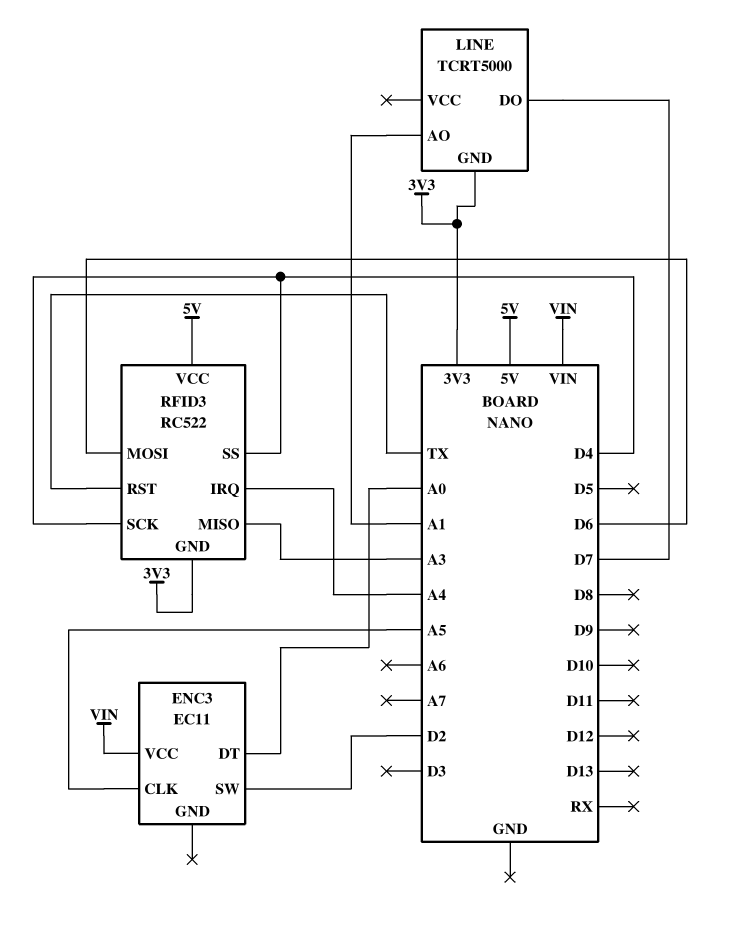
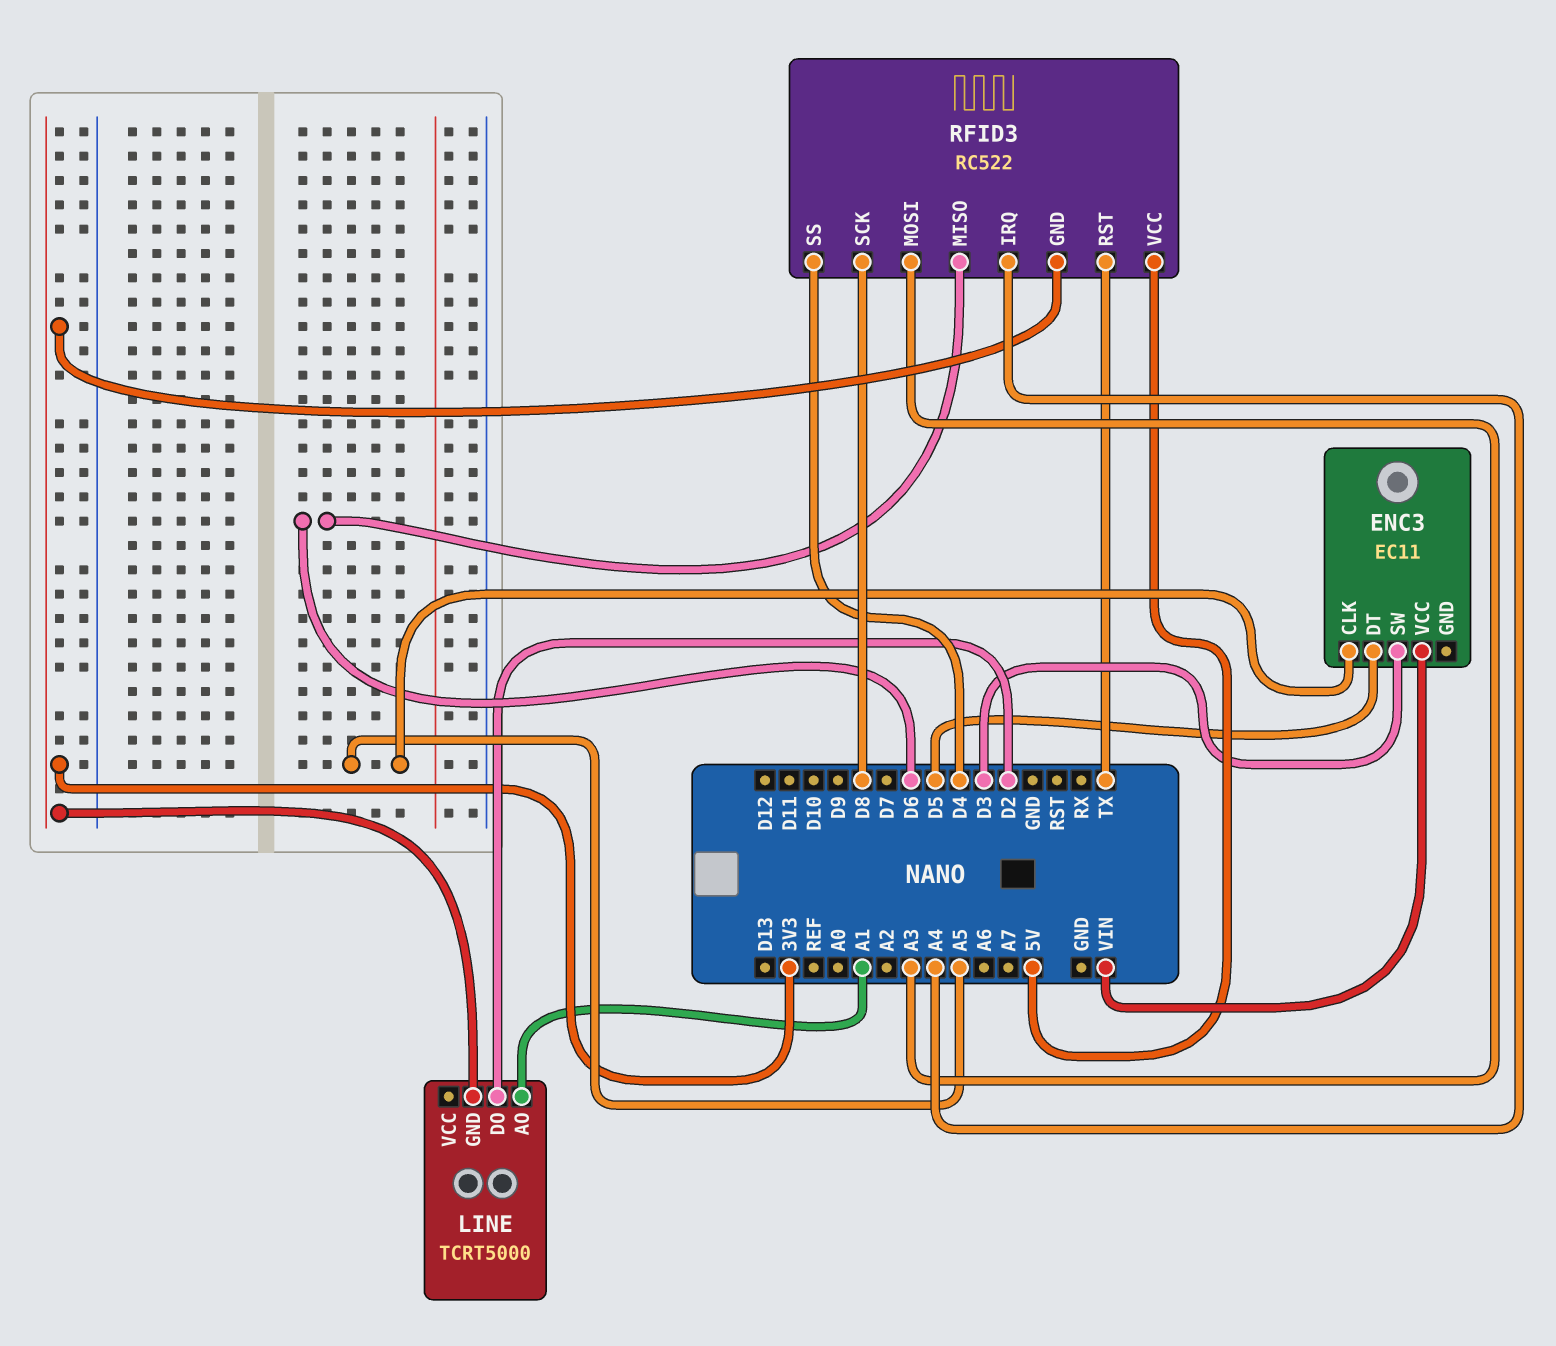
ENC3 pin DT: A0 -> D5
ENC3 pin SW: D2 -> D3
LINE pin DO: D7 -> D2
RFID3 pin MISO: A3 -> D6
RFID3 pin MOSI: D6 -> A3
RFID3 pin SCK: D4 -> D8

